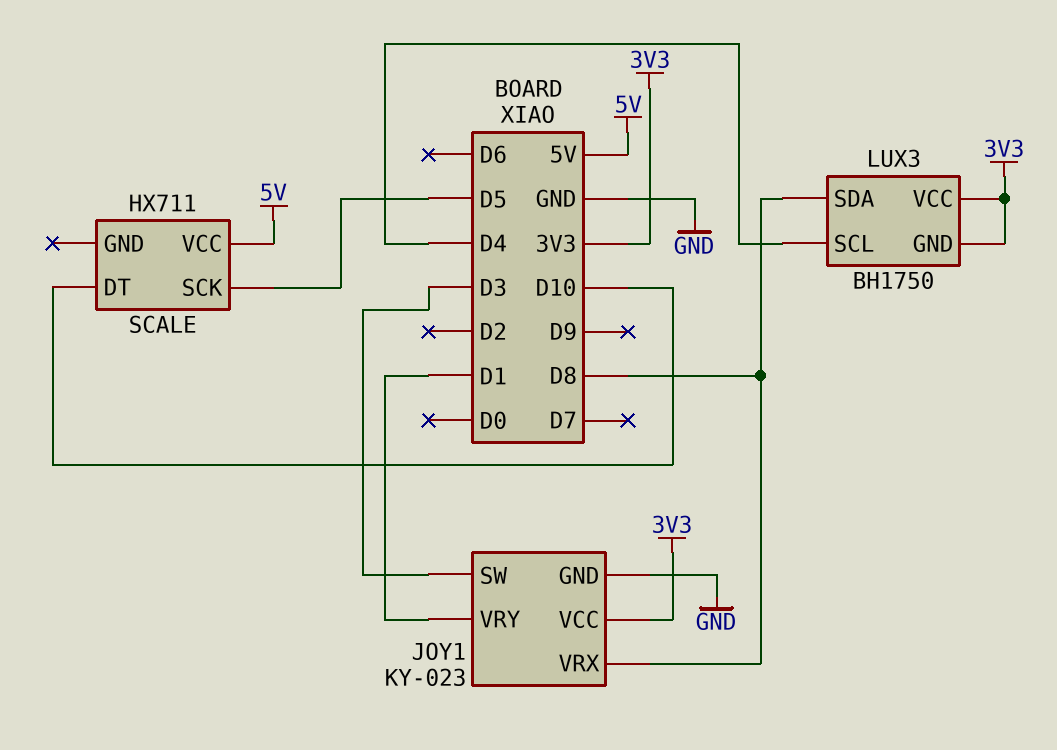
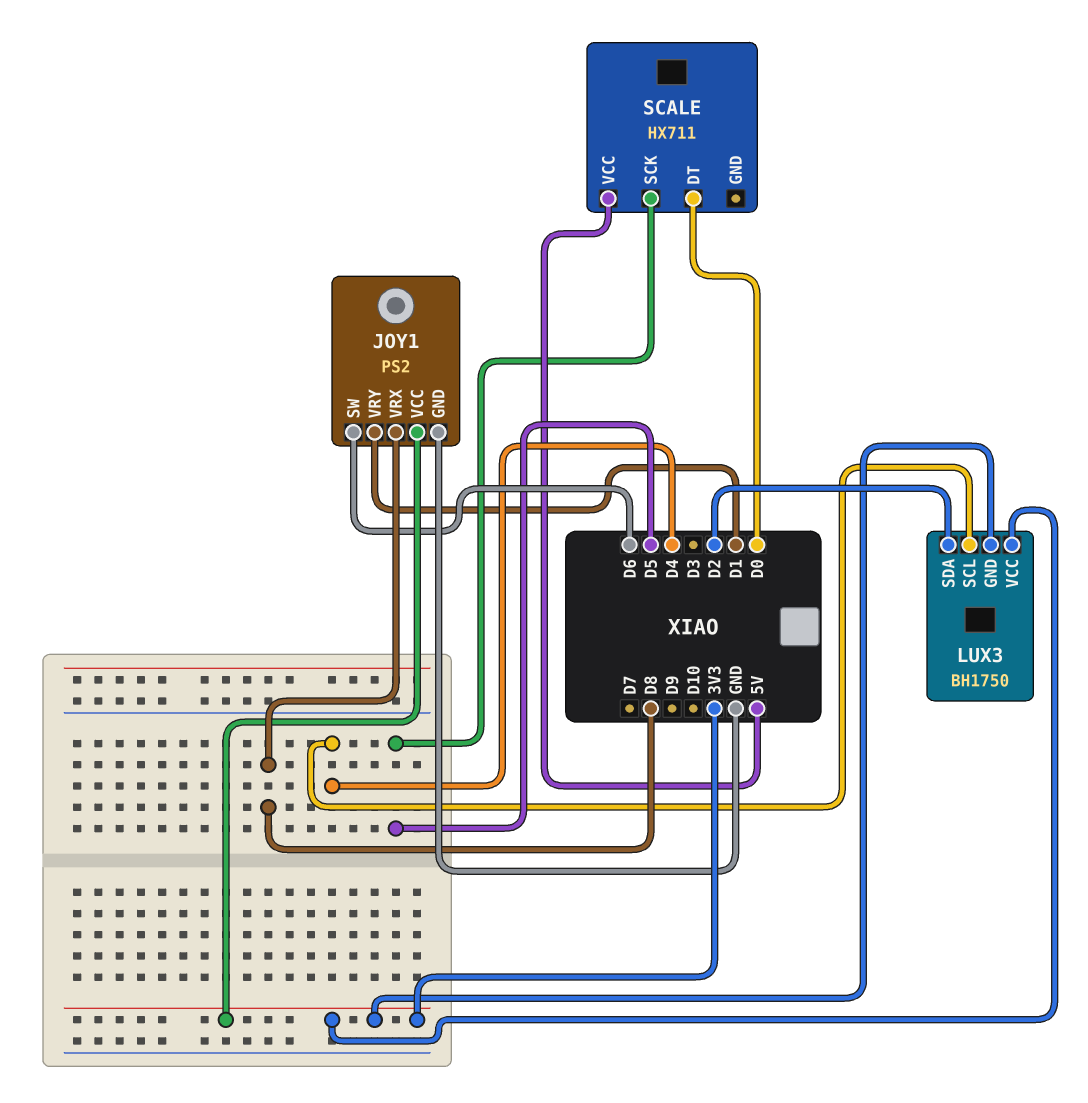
JOY1: KY-023 -> PS2
JOY1 pin SW: D3 -> D6
LUX3 pin SDA: D8 -> D2
SCALE pin DT: D10 -> D0

